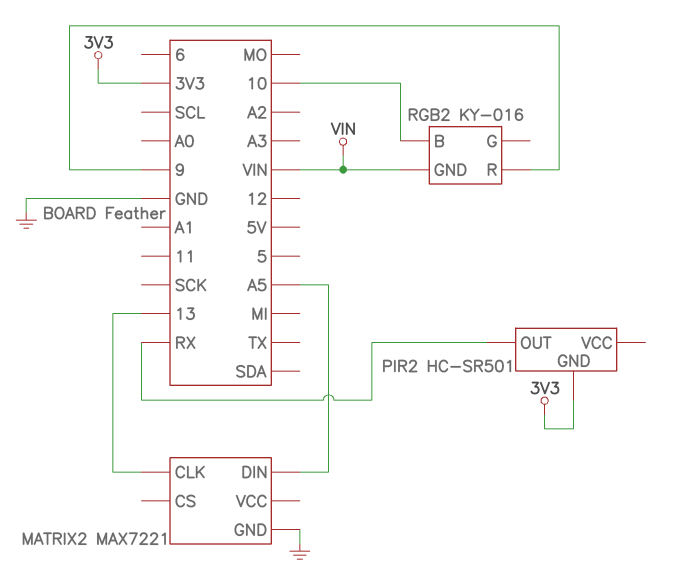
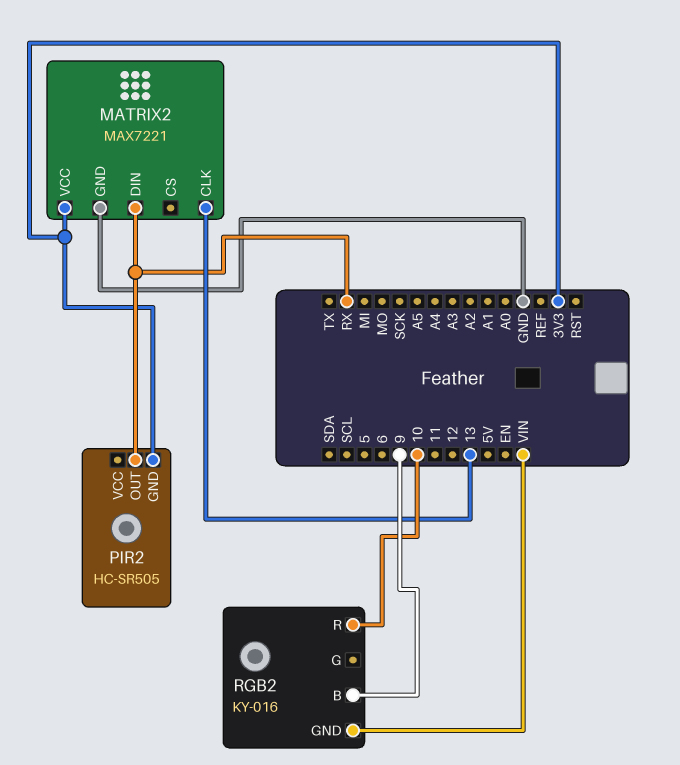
MATRIX2 pin DIN: A5 -> RX
MATRIX2 pin VCC: none -> 3V3
PIR2: HC-SR501 -> HC-SR505
RGB2 pin B: 10 -> 9
RGB2 pin R: 9 -> 10

